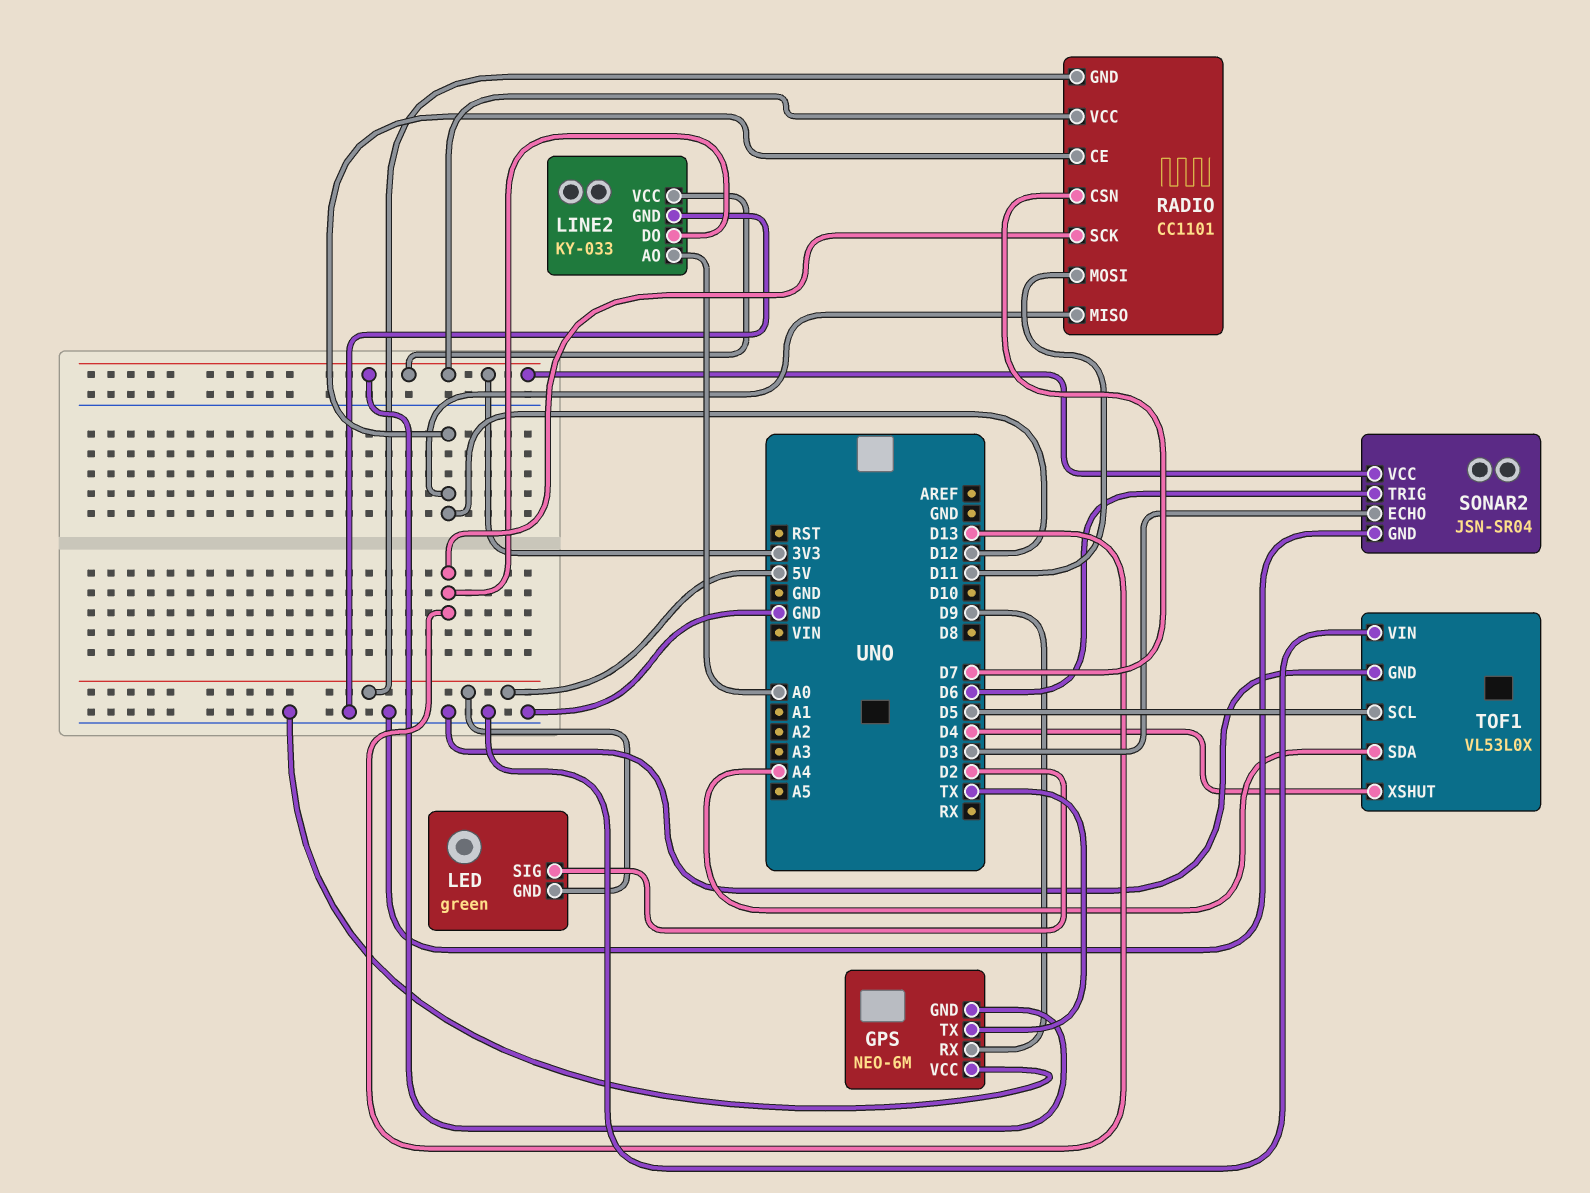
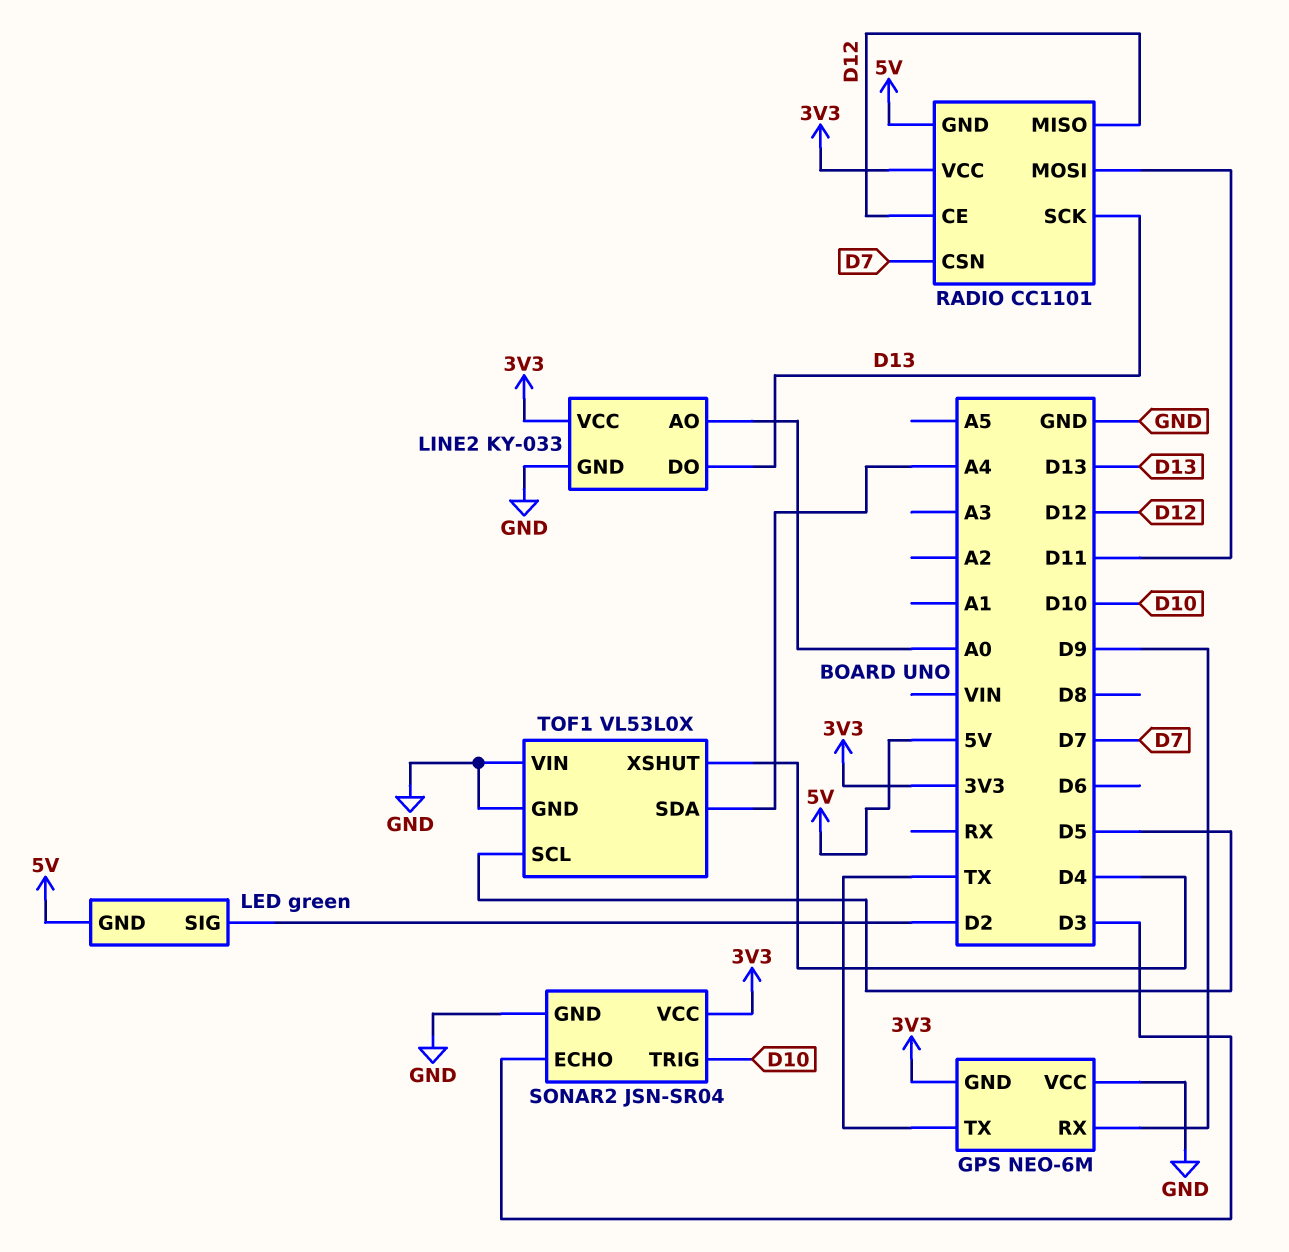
SONAR2 pin TRIG: D6 -> D10

